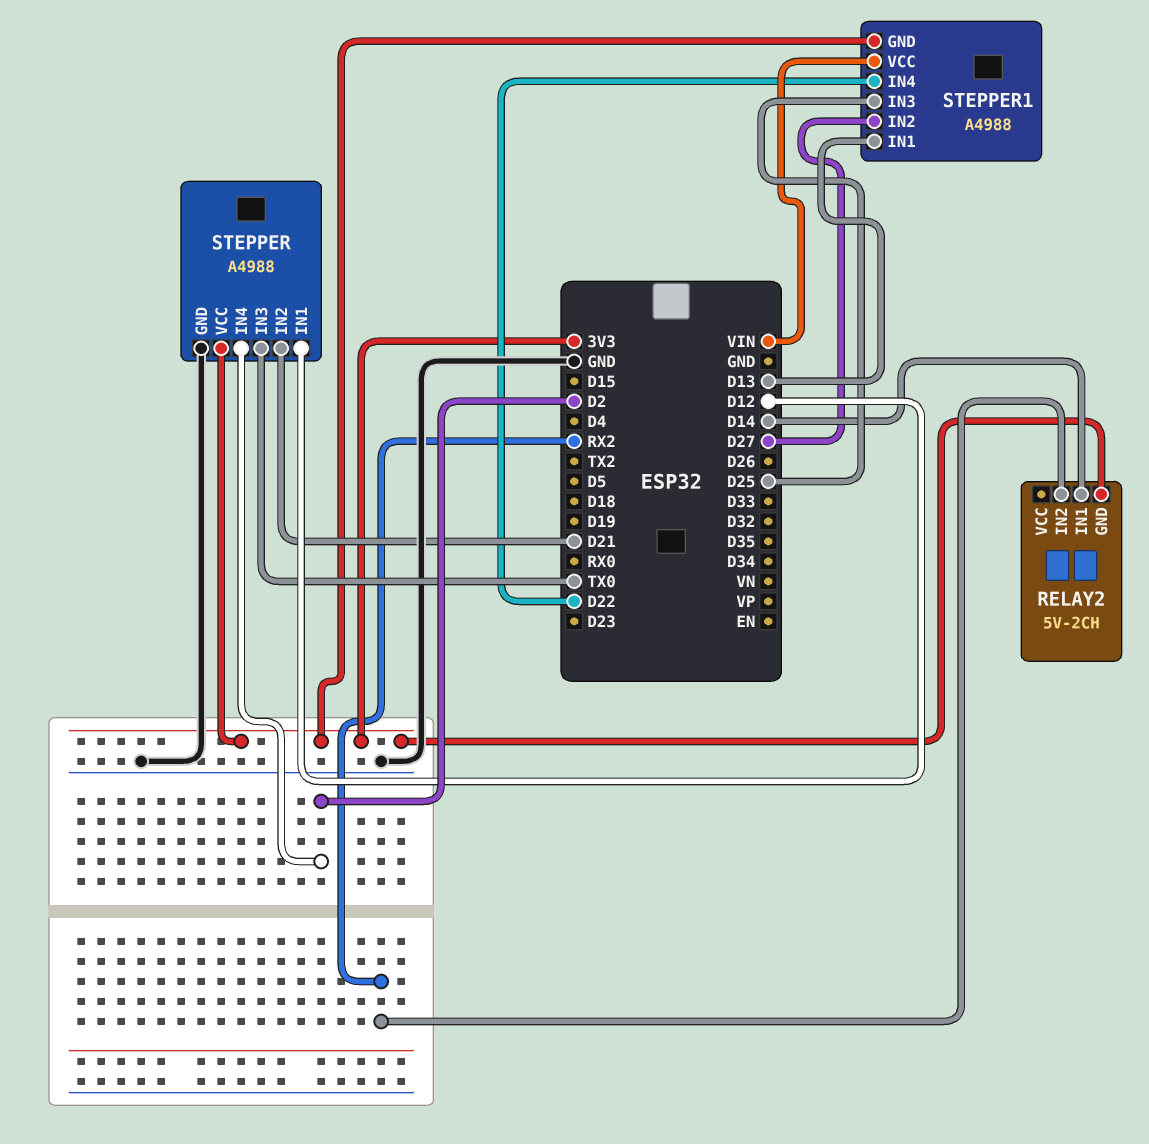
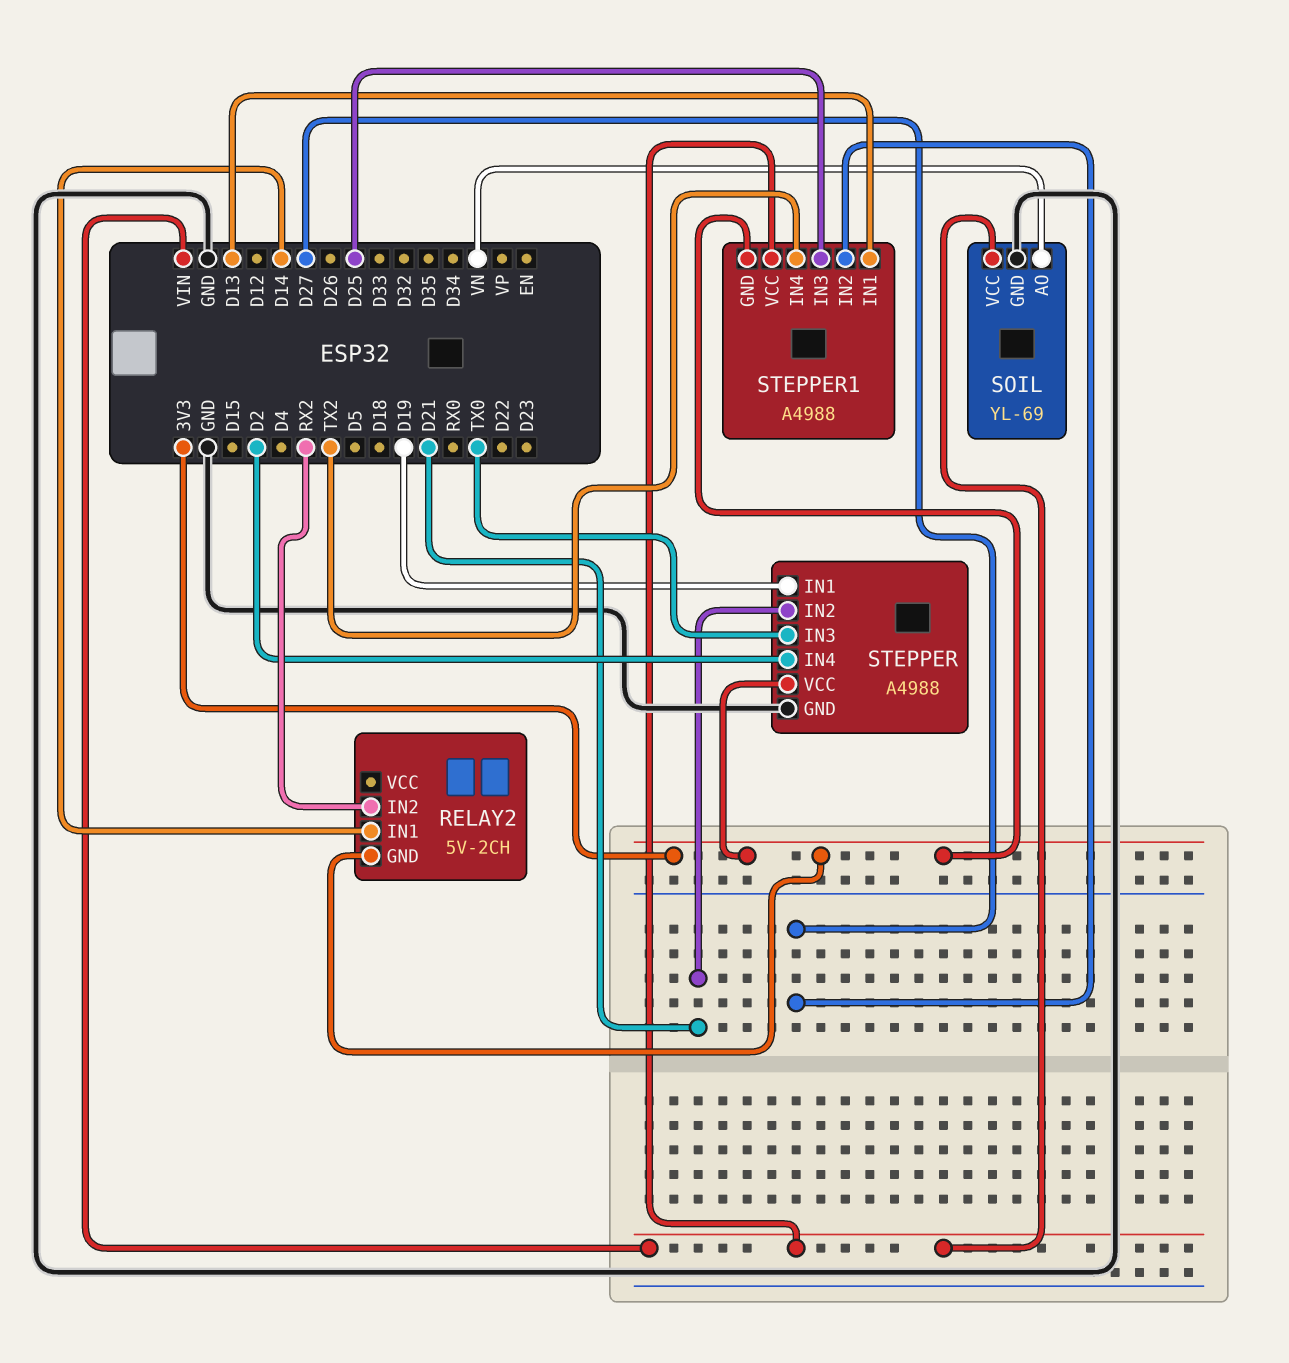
SOIL: none -> YL-69
SOIL pin AO: none -> VN
SOIL pin GND: none -> GND
SOIL pin VCC: none -> VIN
STEPPER pin IN1: D12 -> D19
STEPPER1 pin IN4: D22 -> TX2

